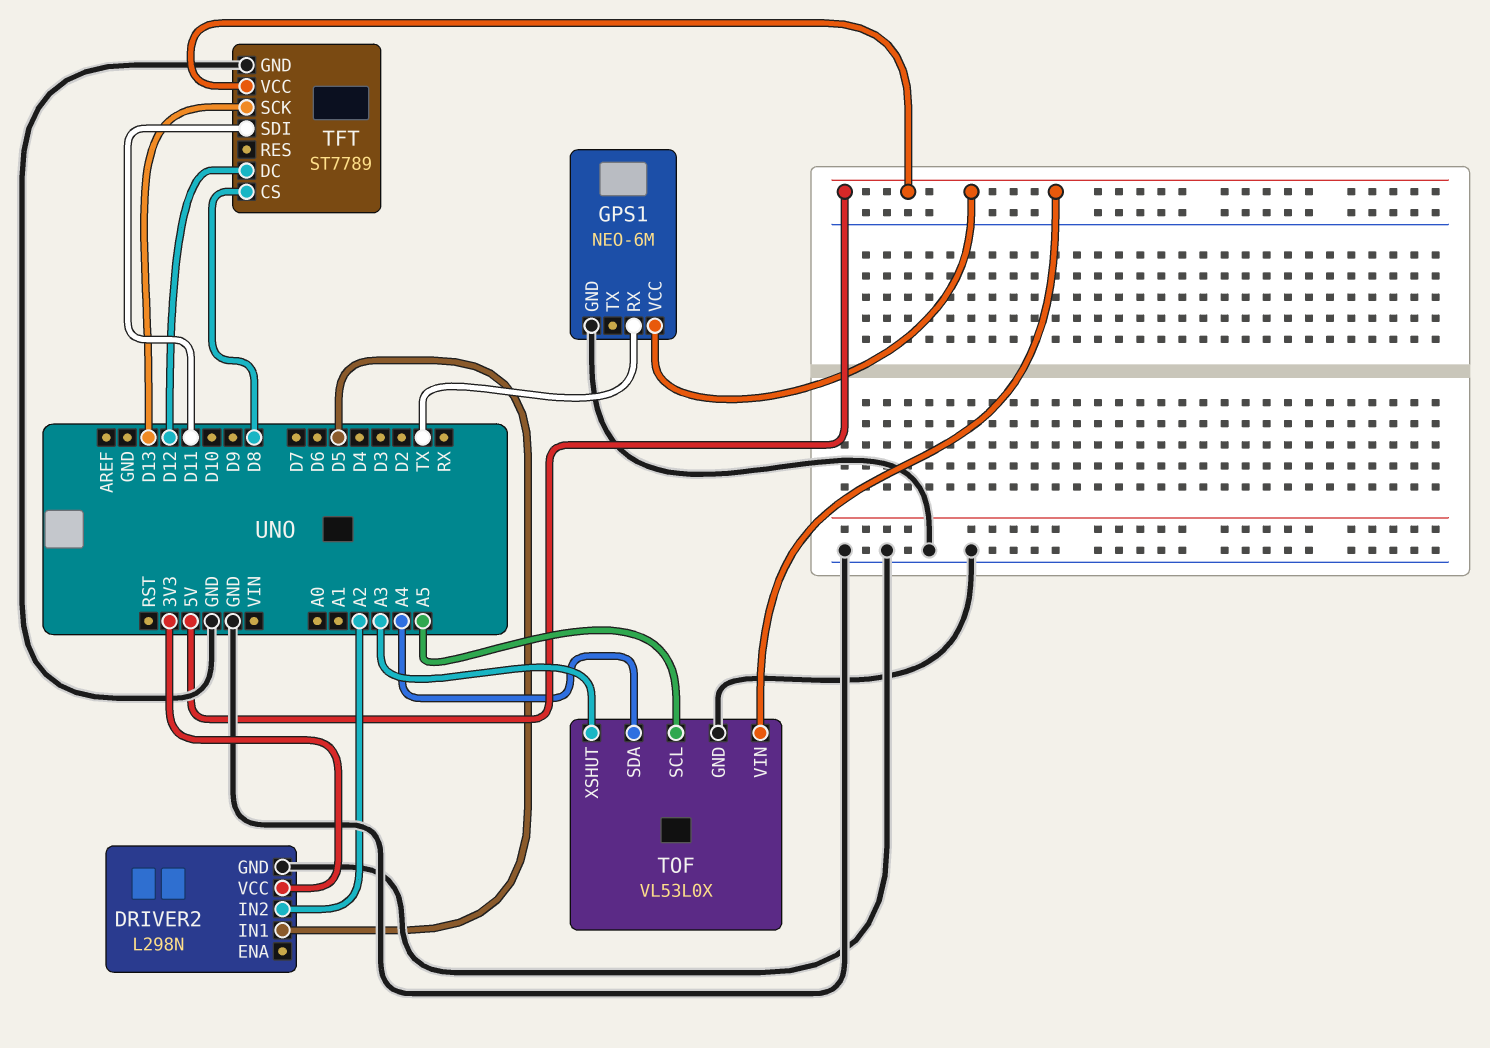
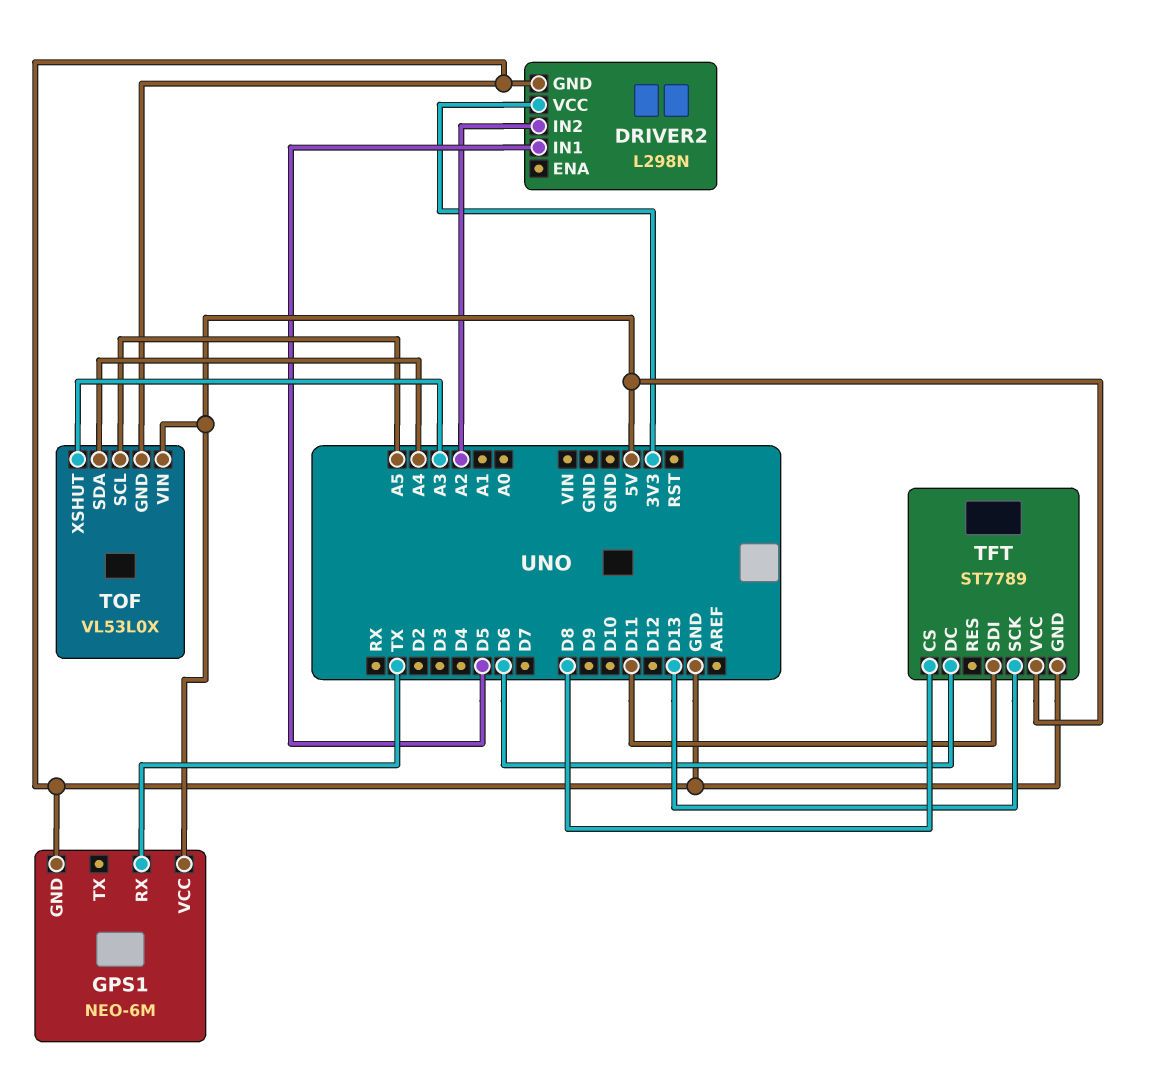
TFT pin DC: D12 -> D6

